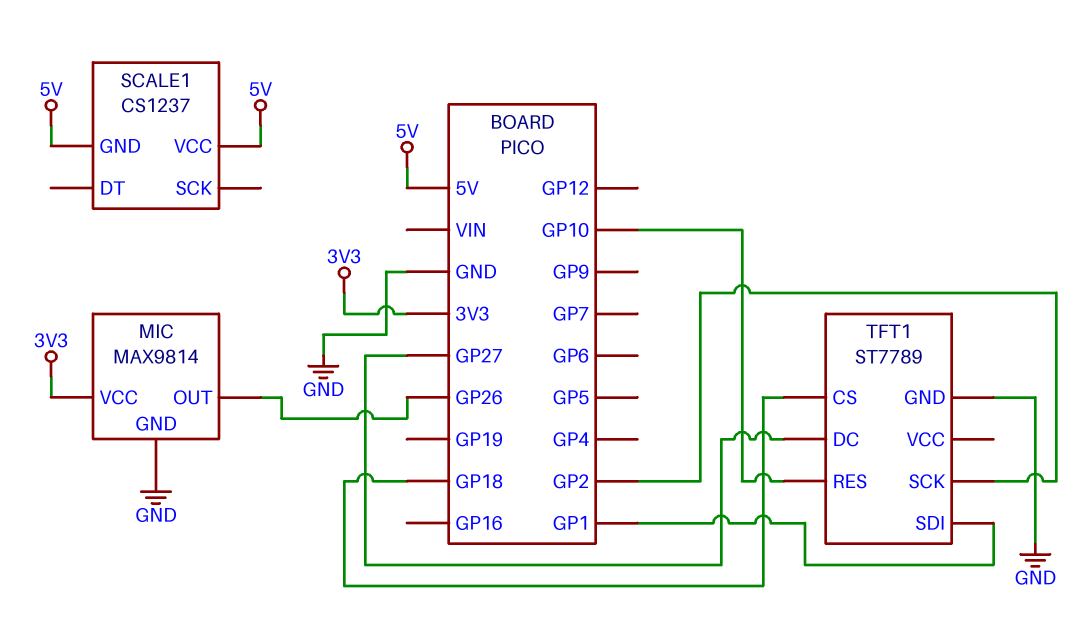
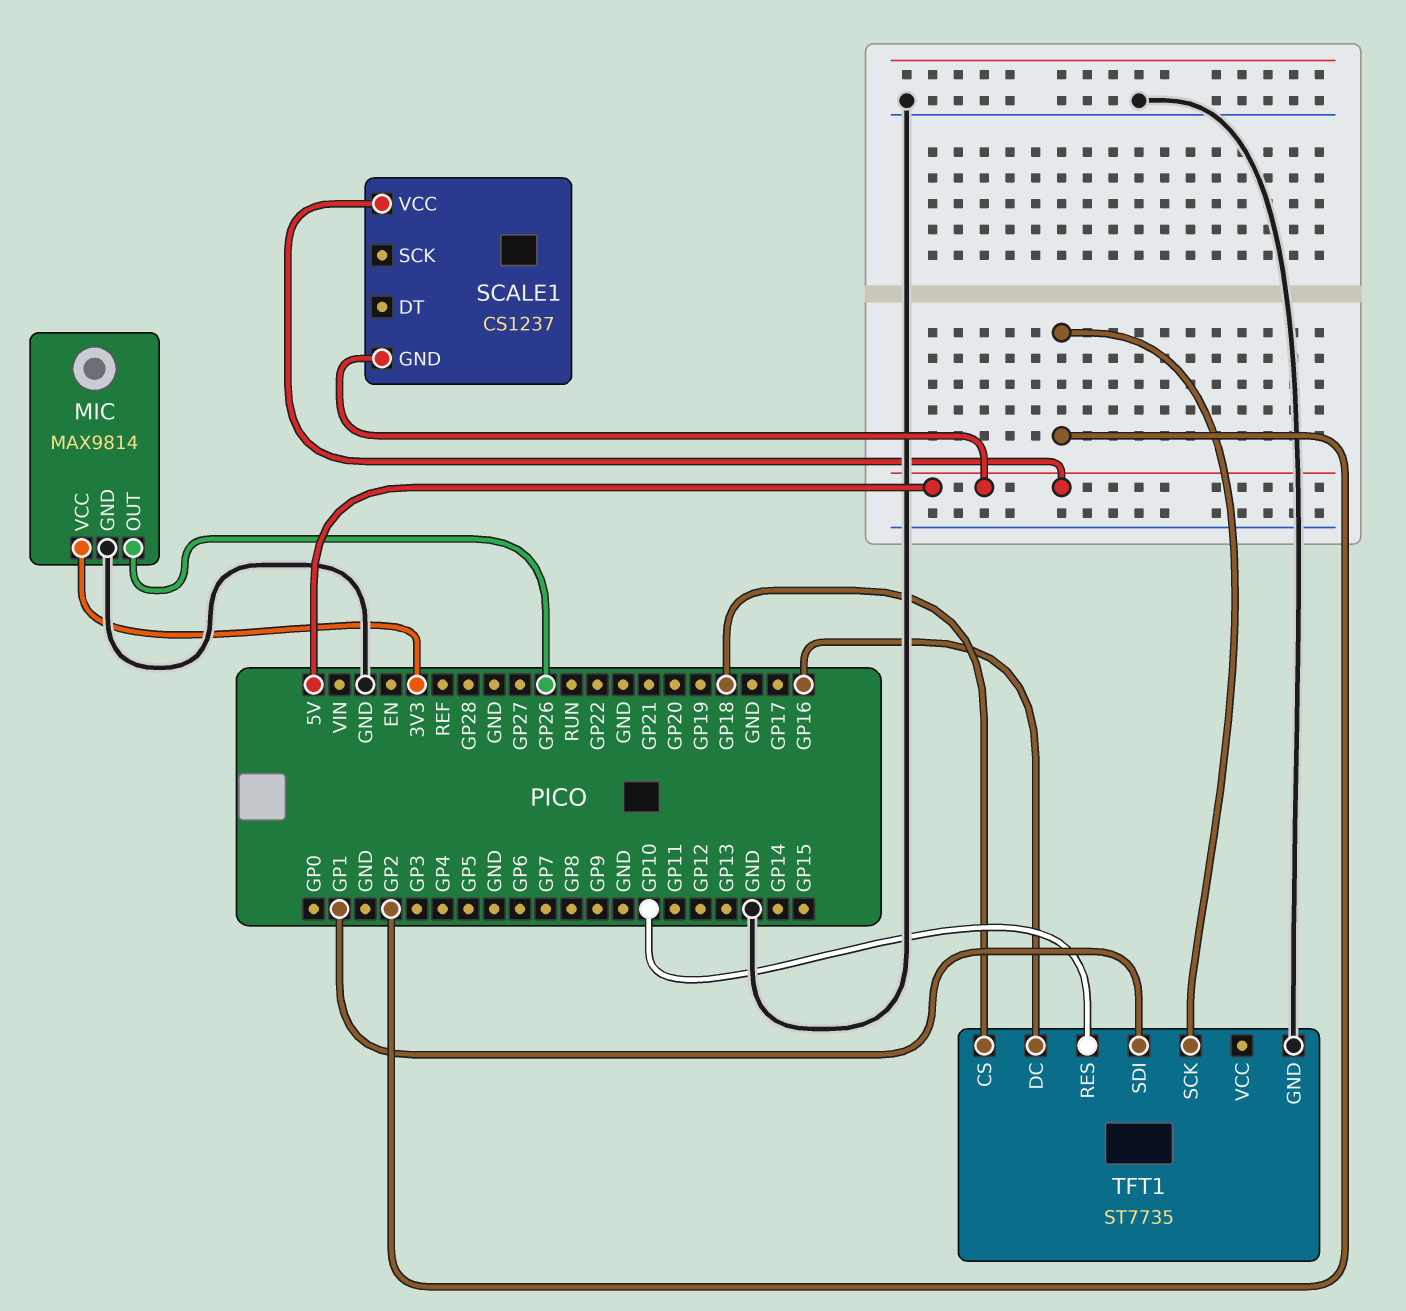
TFT1: ST7789 -> ST7735
TFT1 pin DC: GP27 -> GP16

